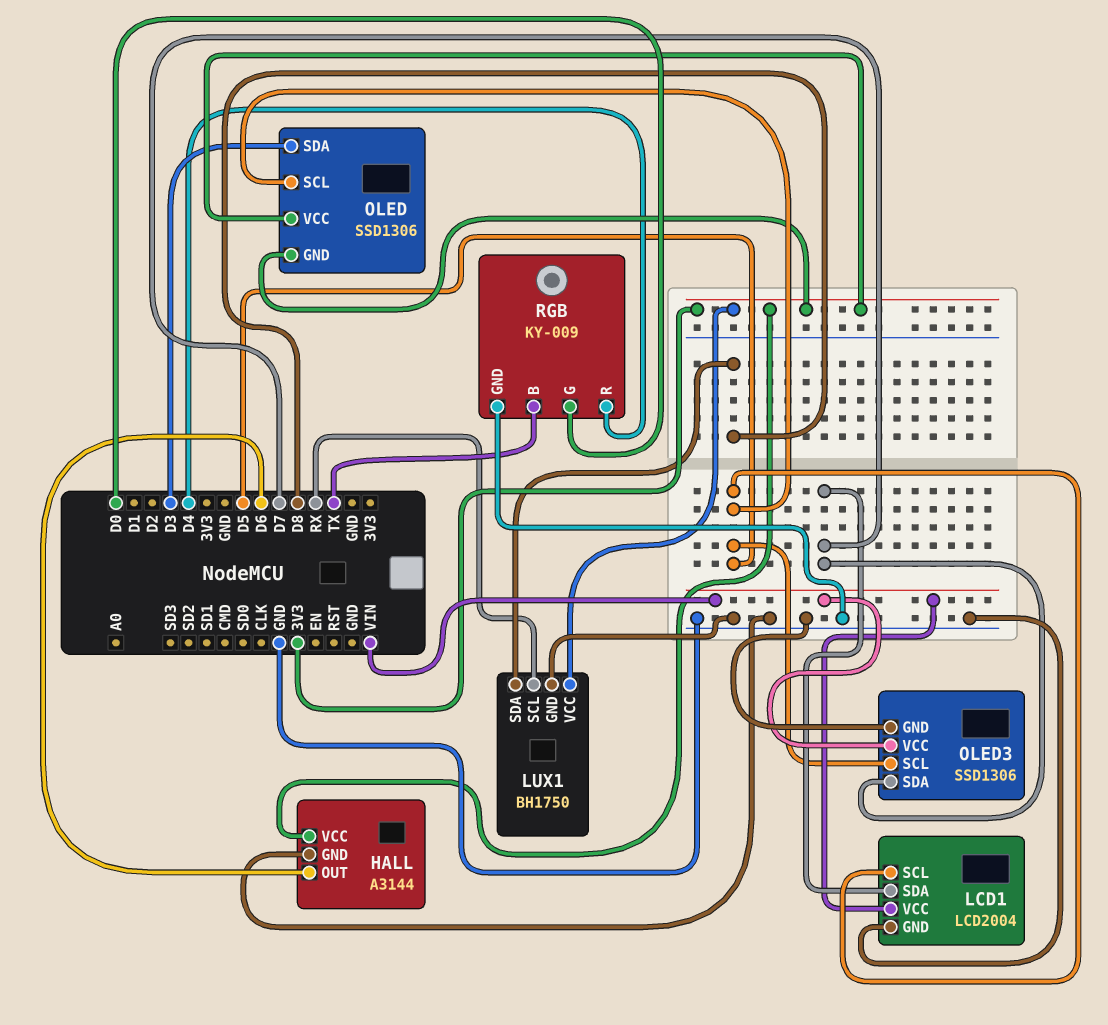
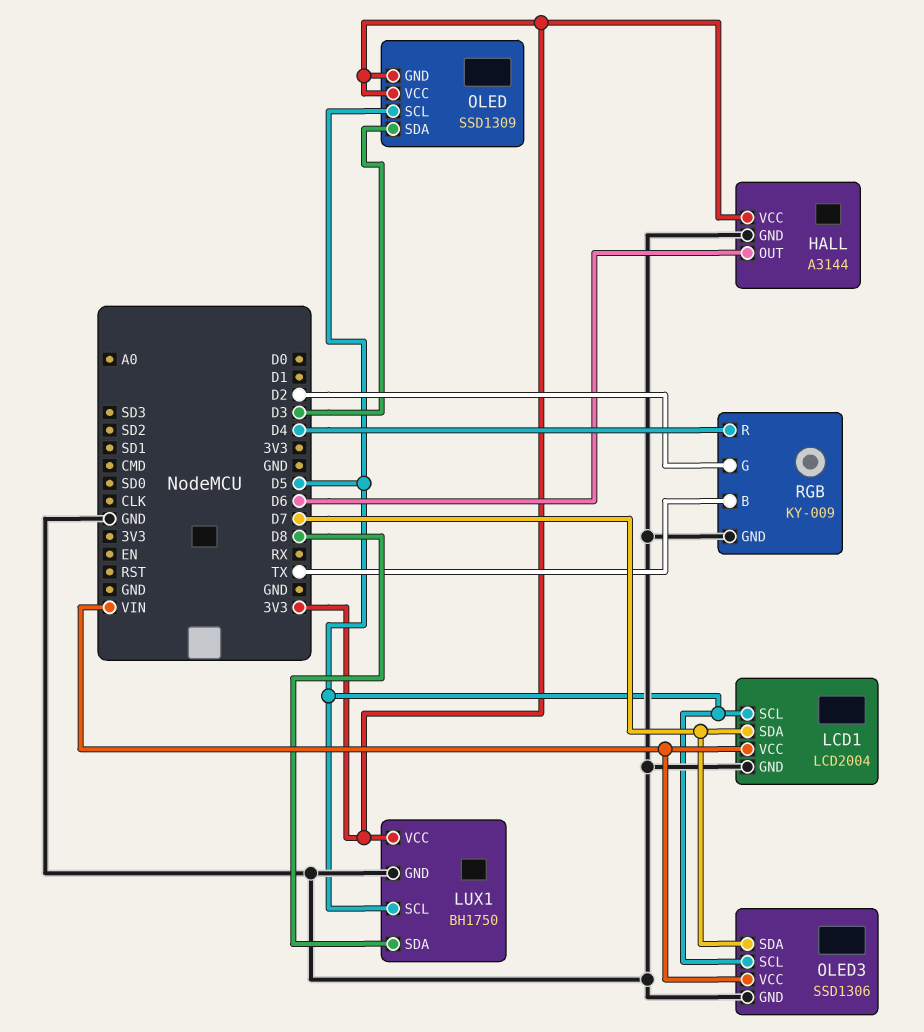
LUX1 pin SCL: RX -> D5
OLED: SSD1306 -> SSD1309
RGB pin G: D0 -> D2

